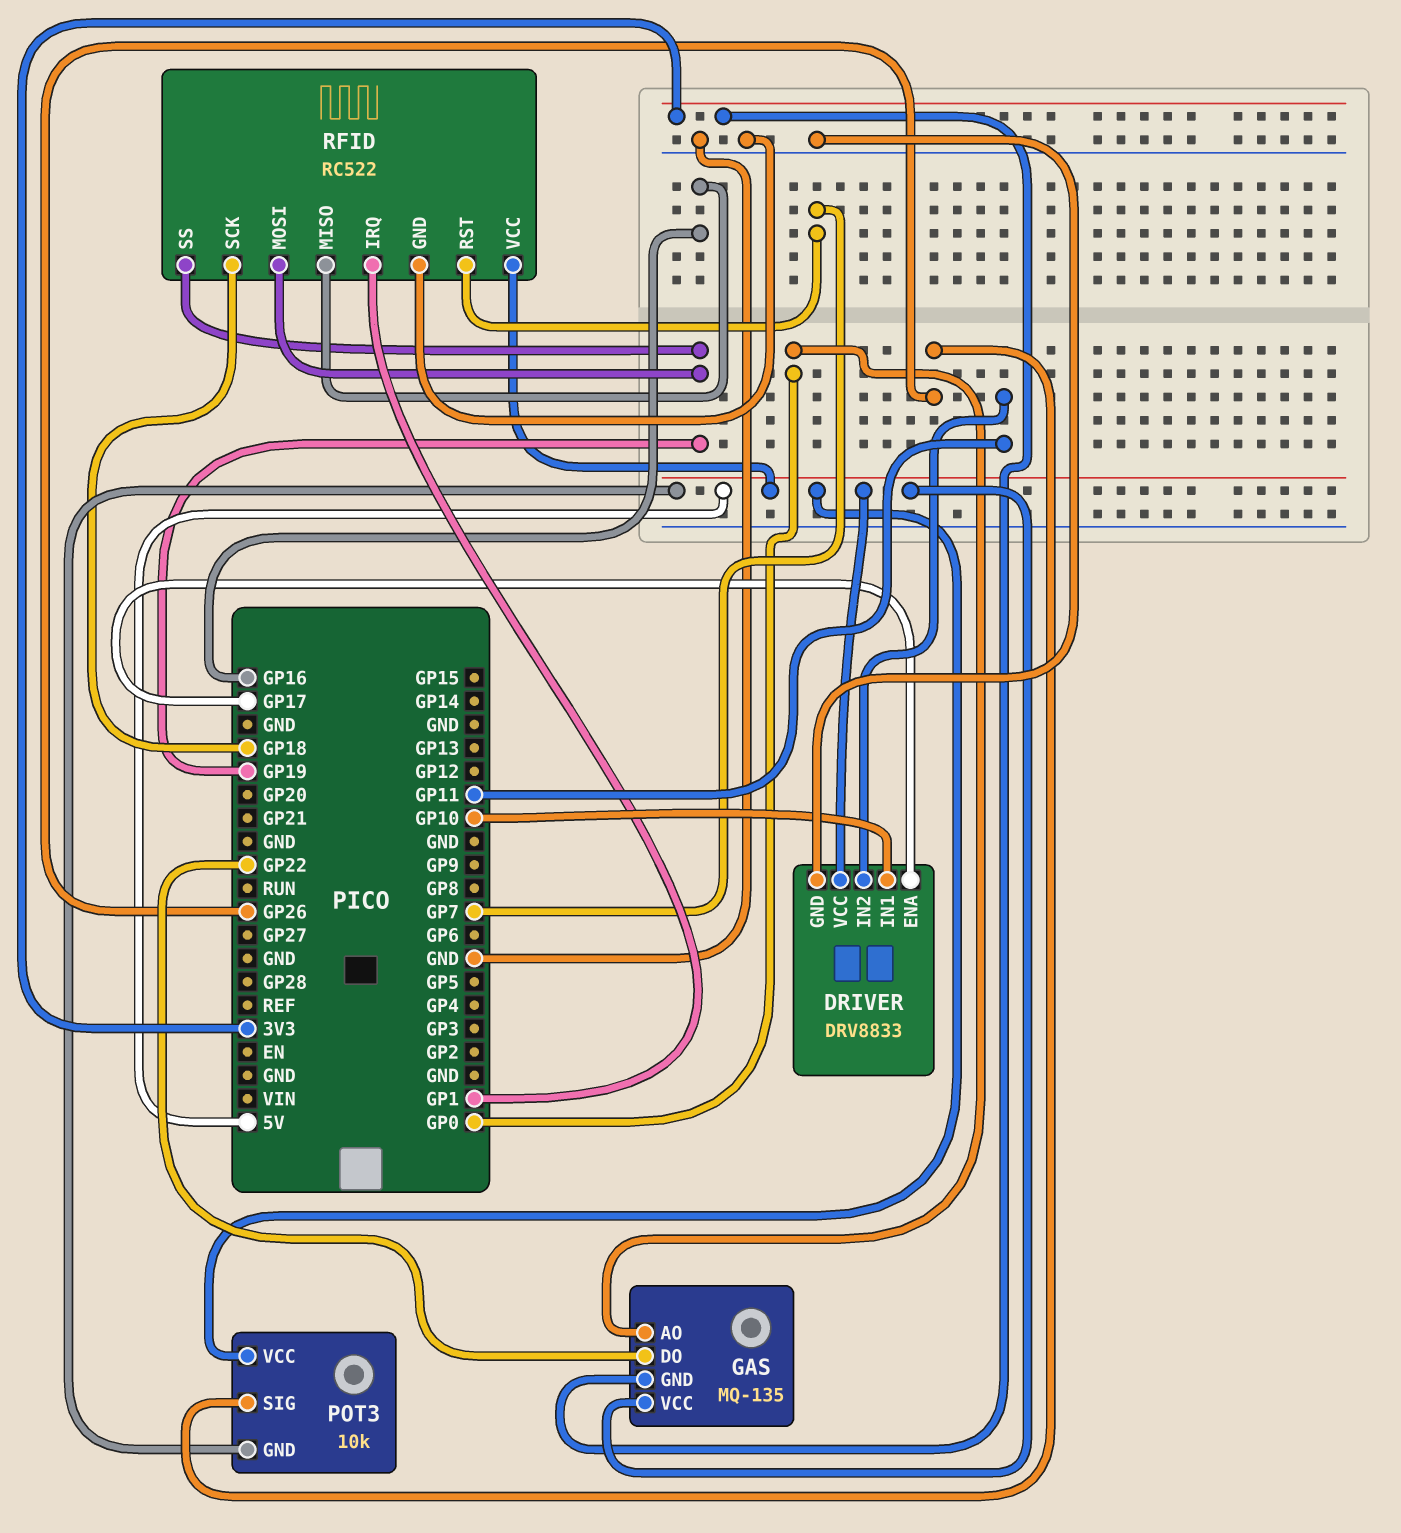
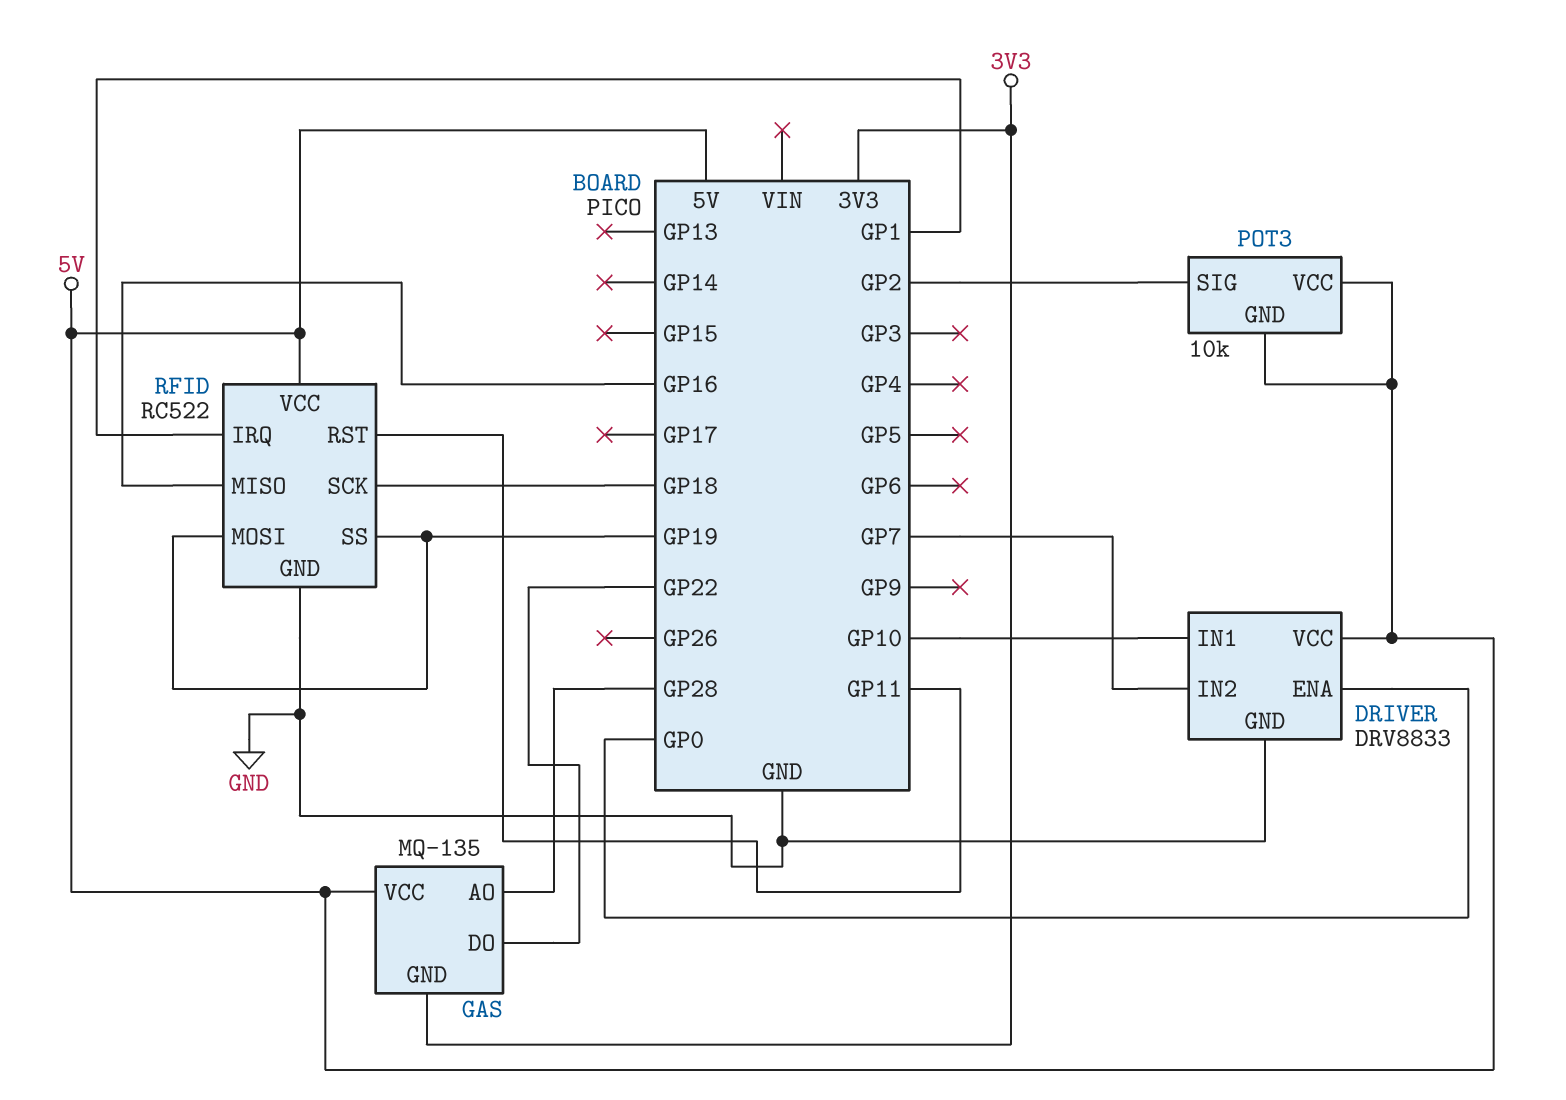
DRIVER pin ENA: GP17 -> GP0
DRIVER pin IN2: GP11 -> GP7
GAS pin AO: GP0 -> GP28
POT3 pin SIG: GP26 -> GP2
RFID pin RST: GP7 -> GP11

